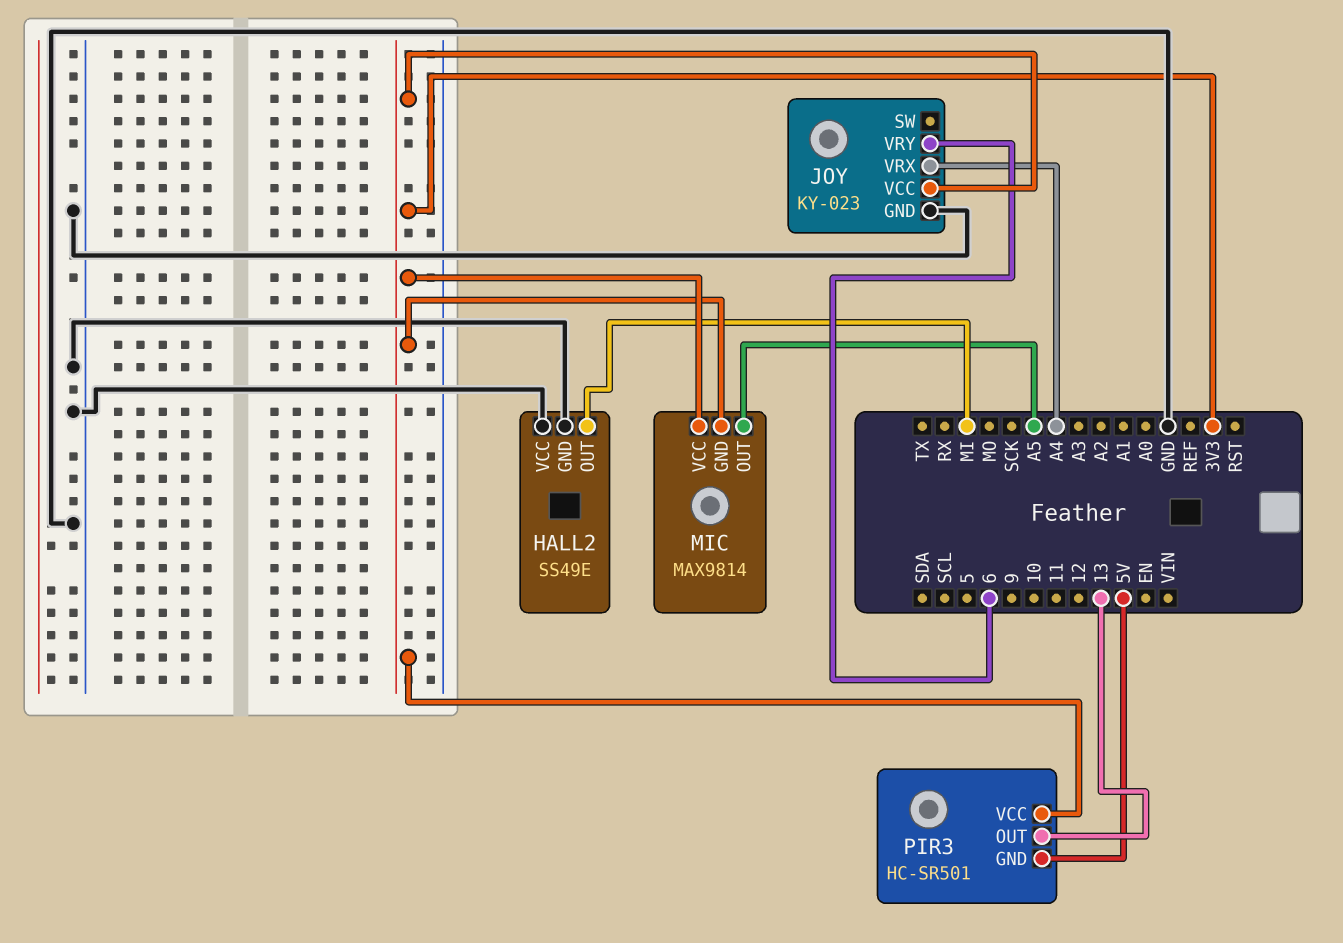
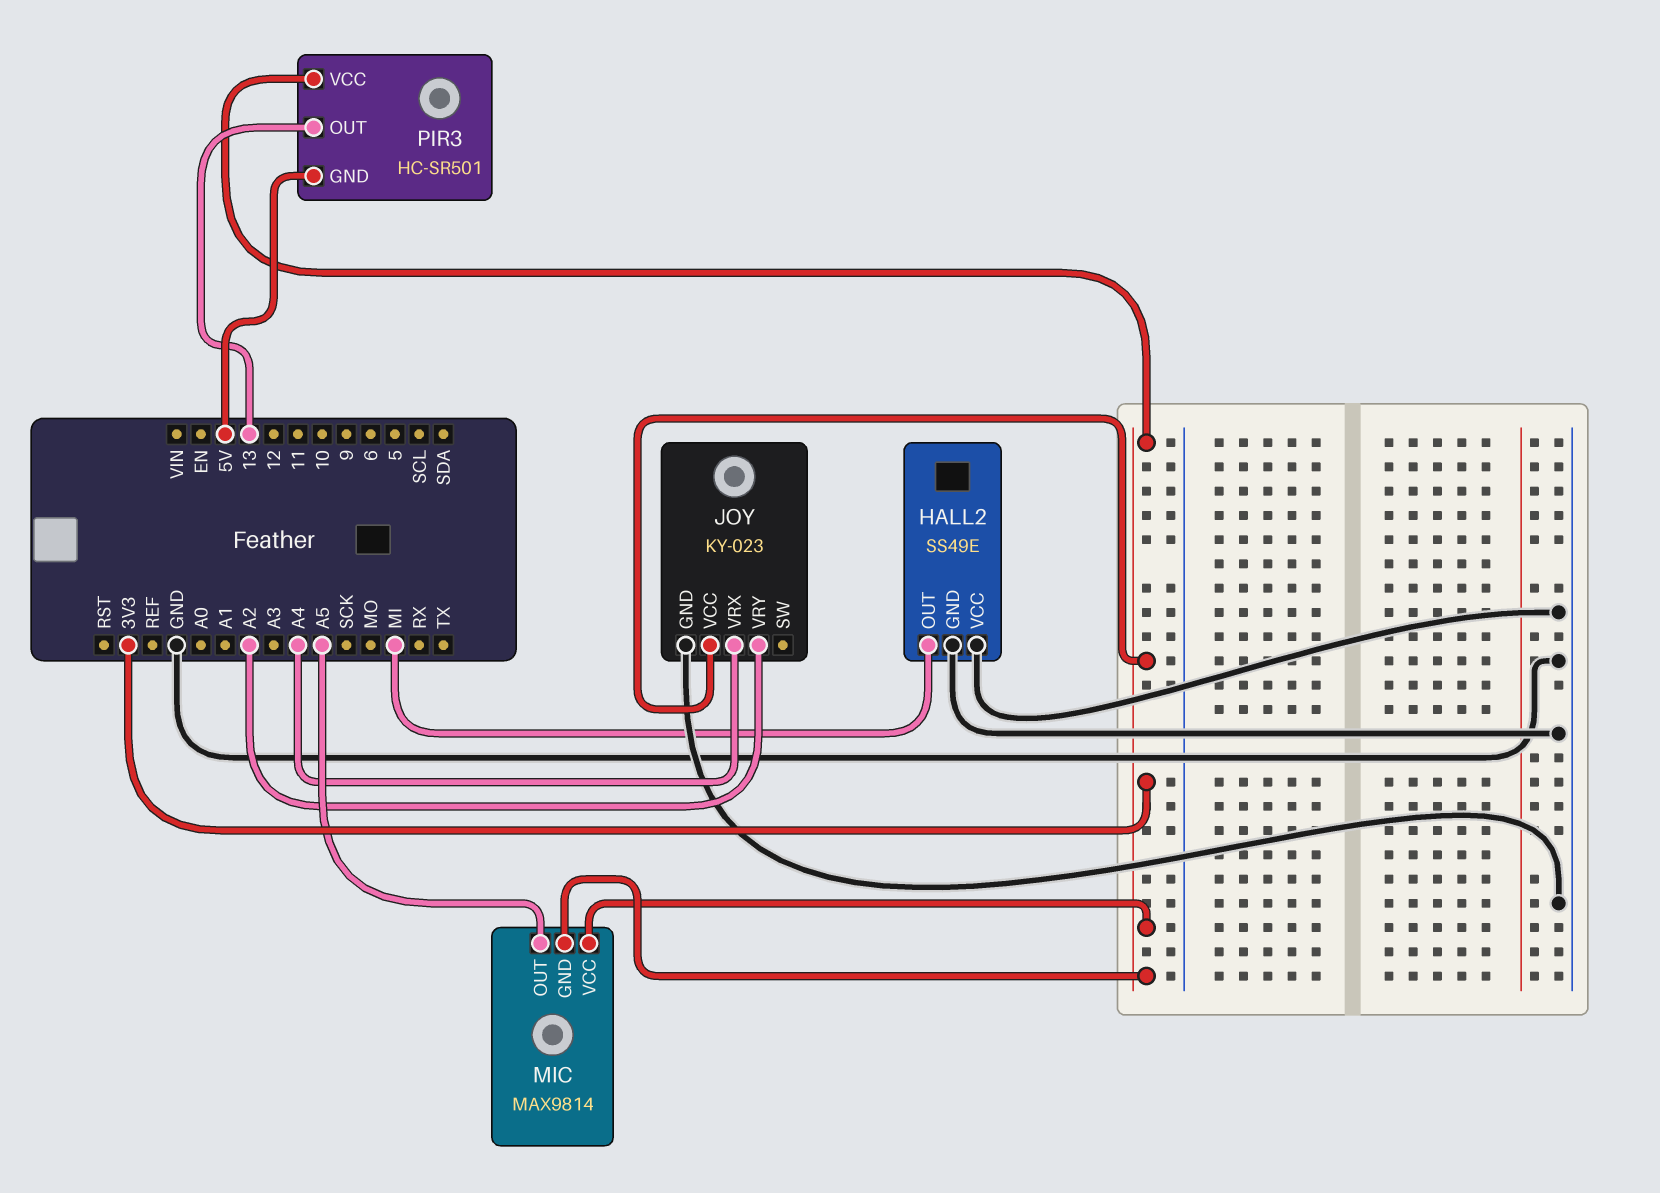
JOY pin VRY: 6 -> A2

